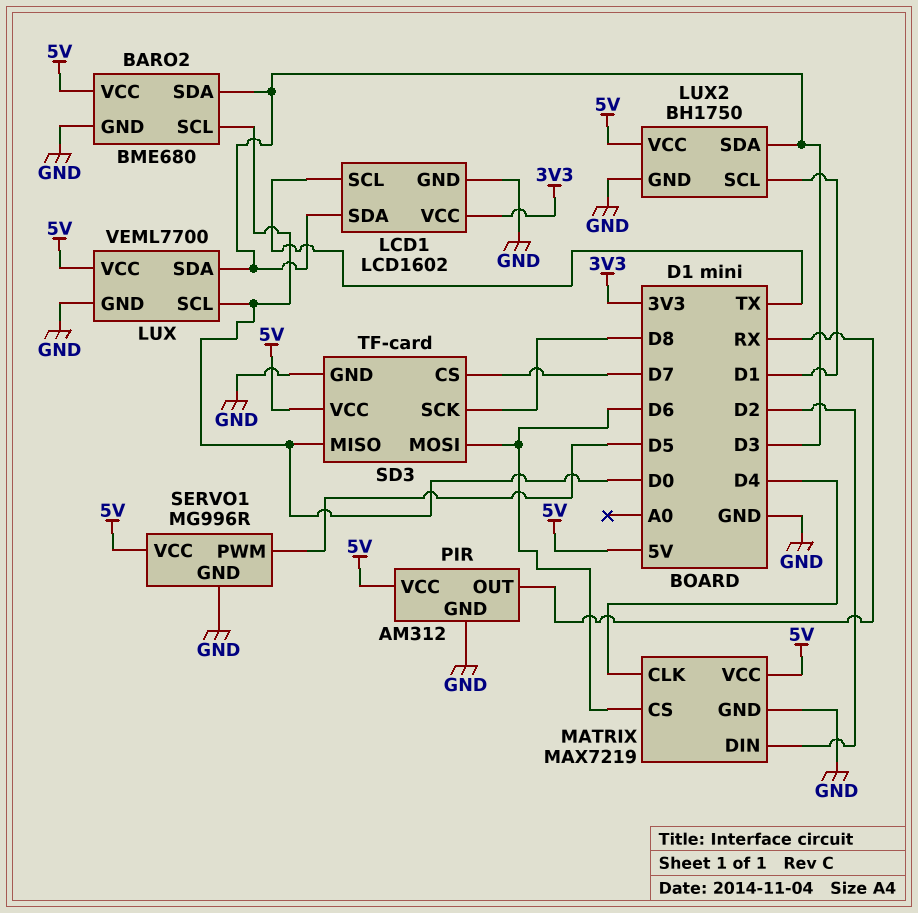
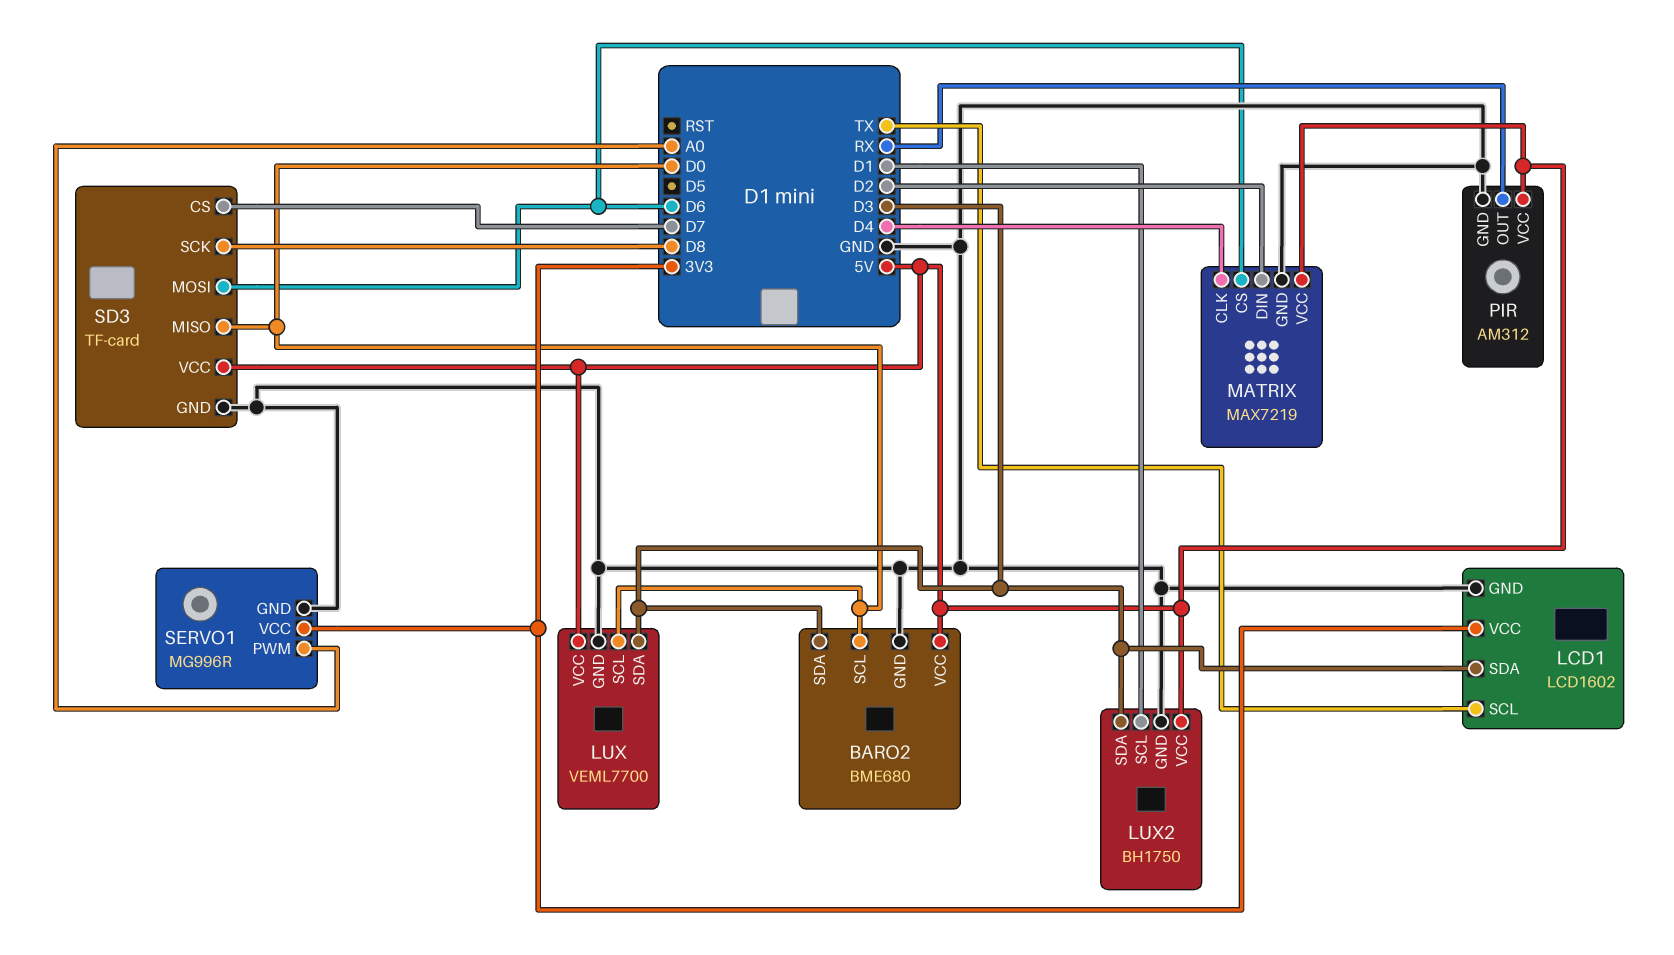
SERVO1 pin PWM: D5 -> A0
SERVO1 pin VCC: 5V -> 3V3

